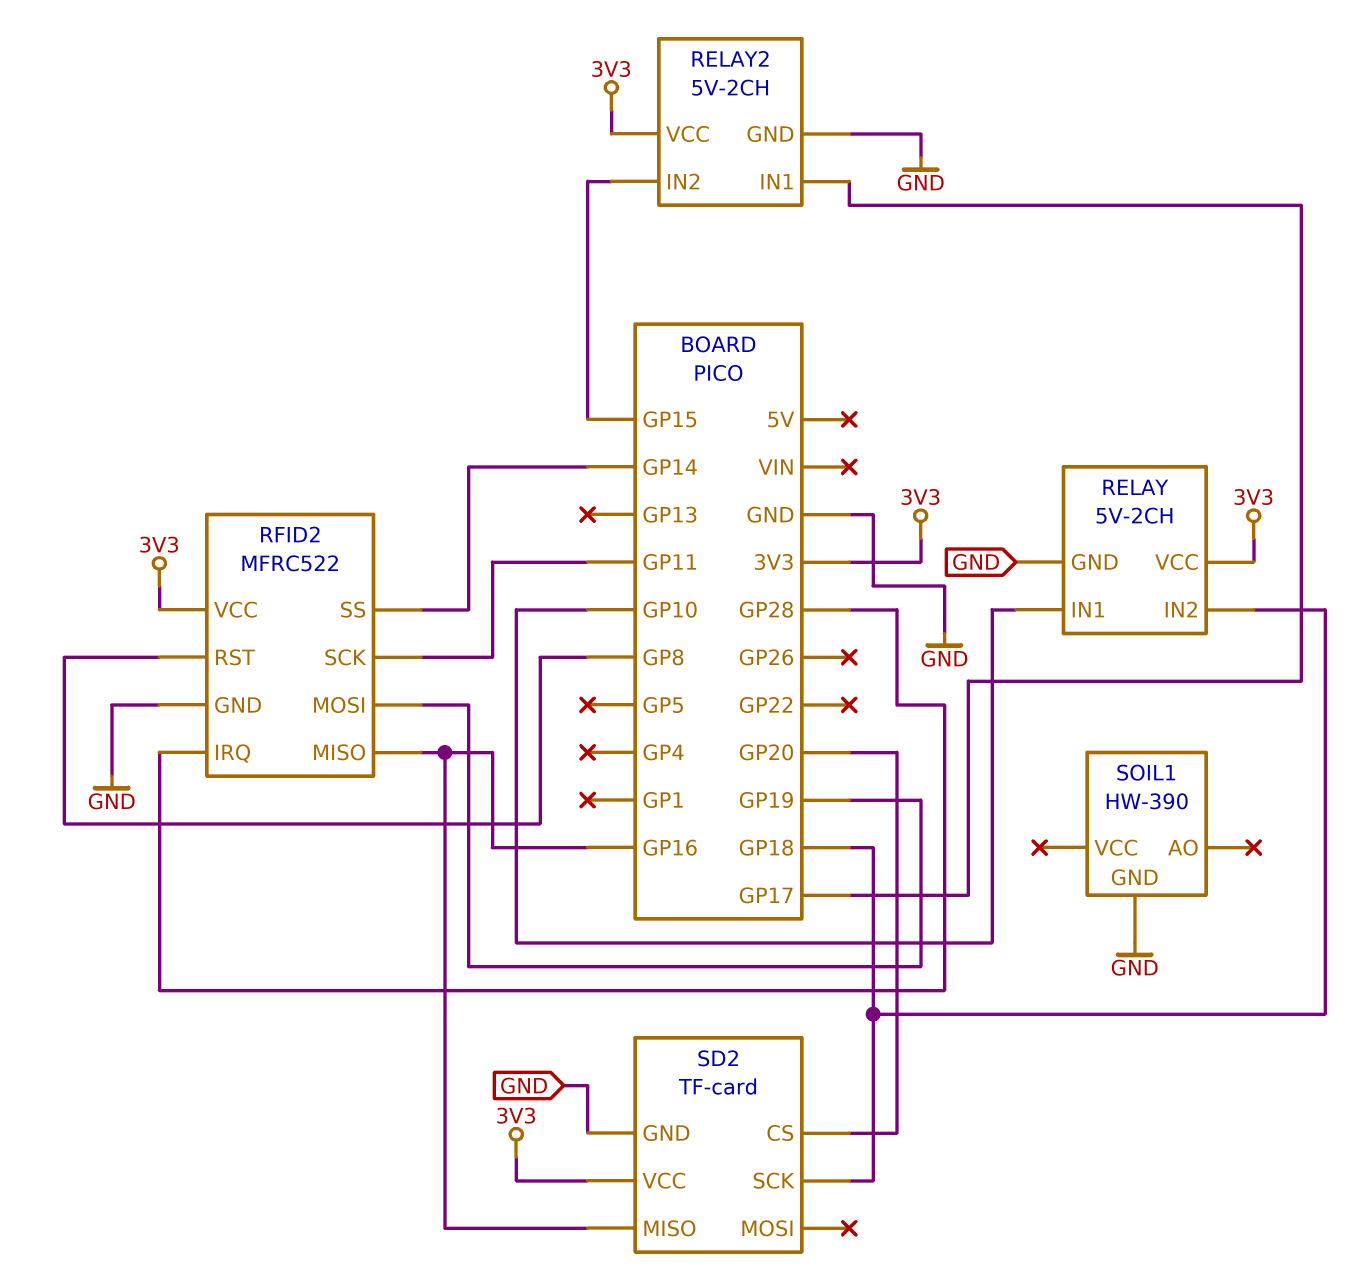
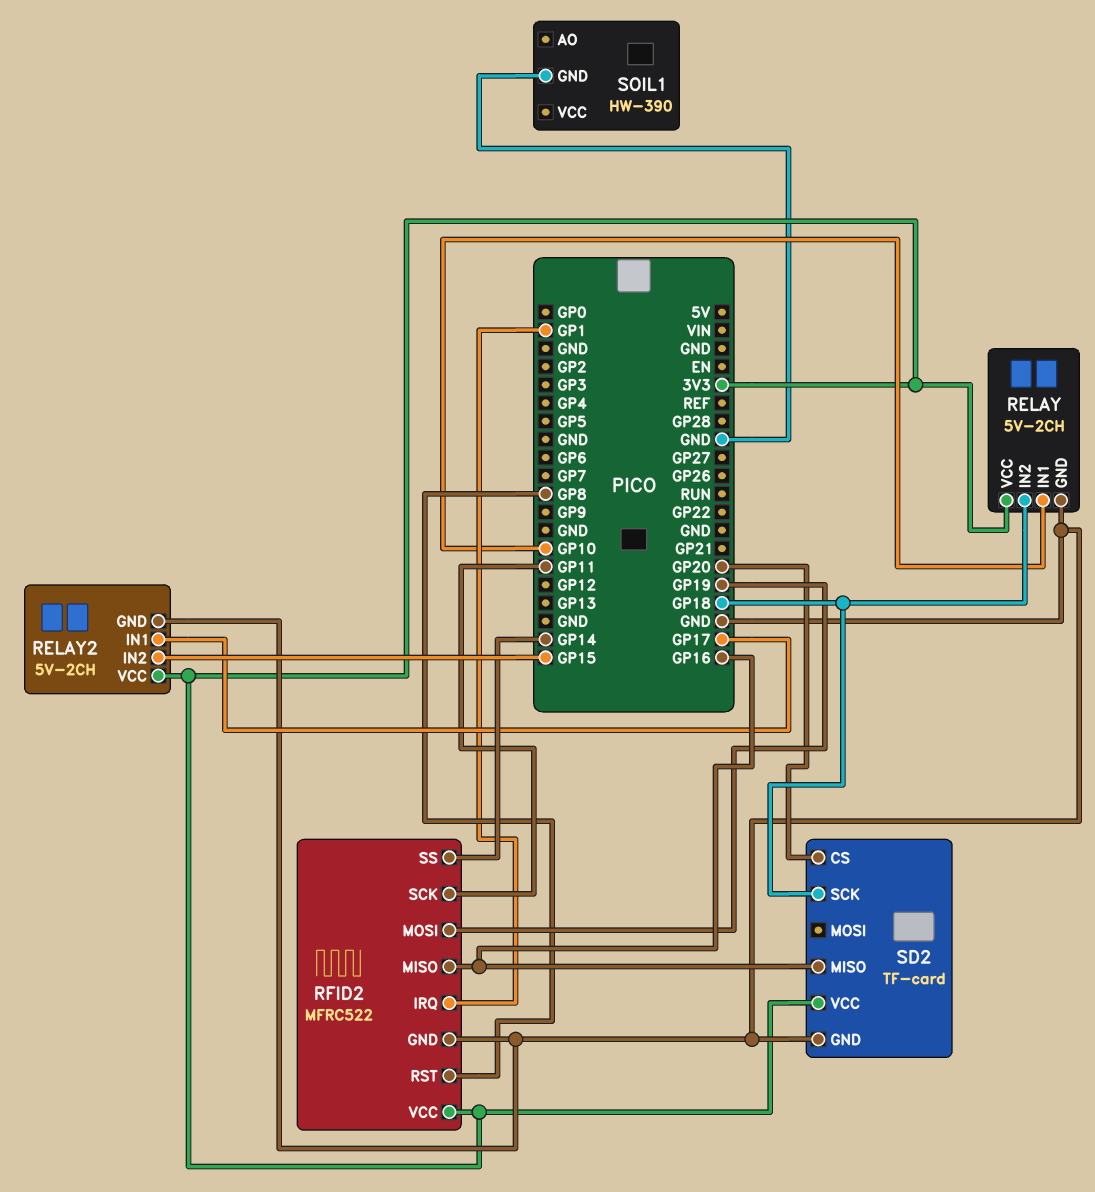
RFID2 pin IRQ: GP28 -> GP1

